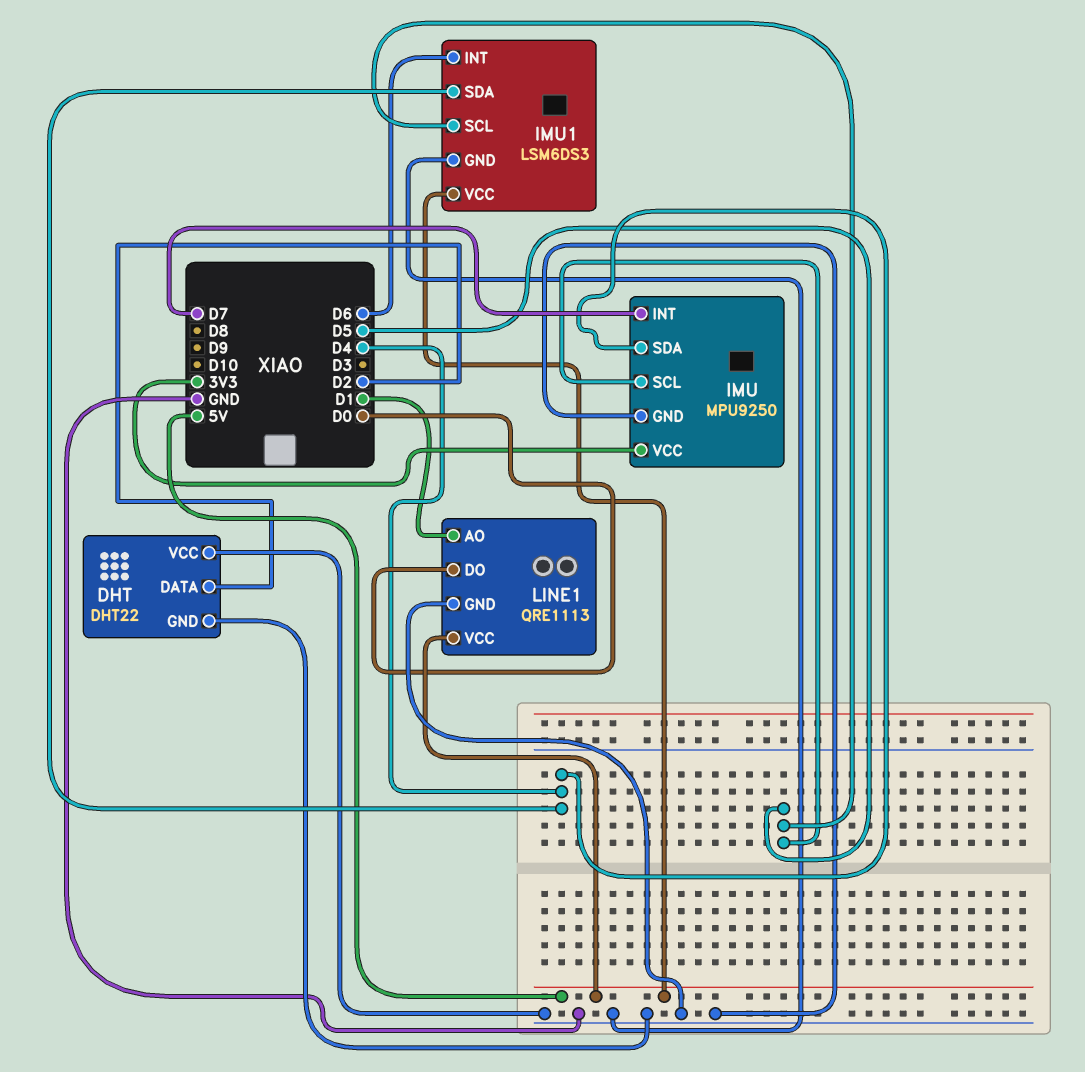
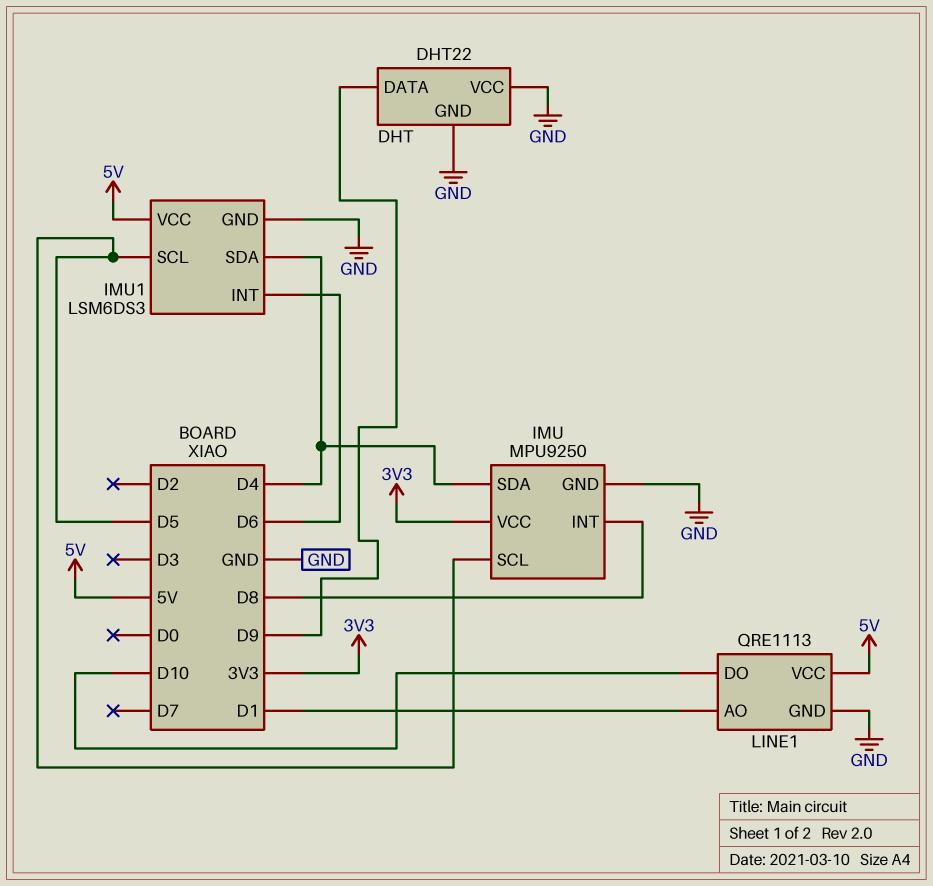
DHT pin DATA: D2 -> D9
IMU pin INT: D7 -> D8
LINE1 pin DO: D0 -> D10

